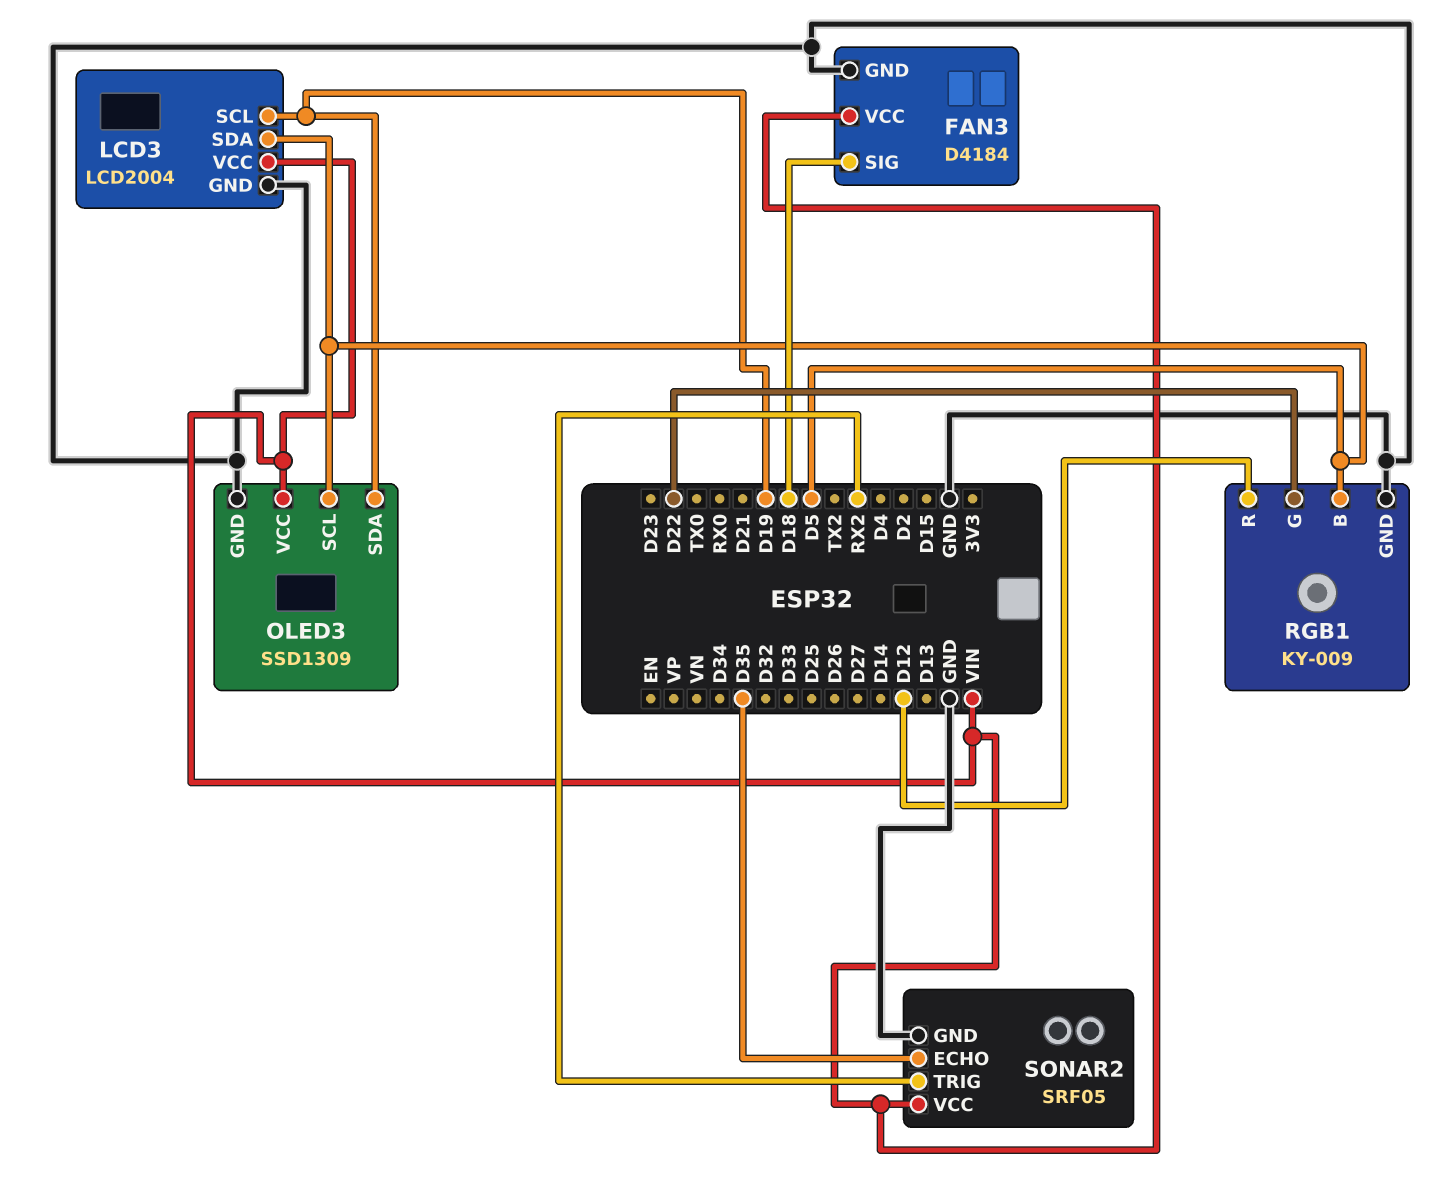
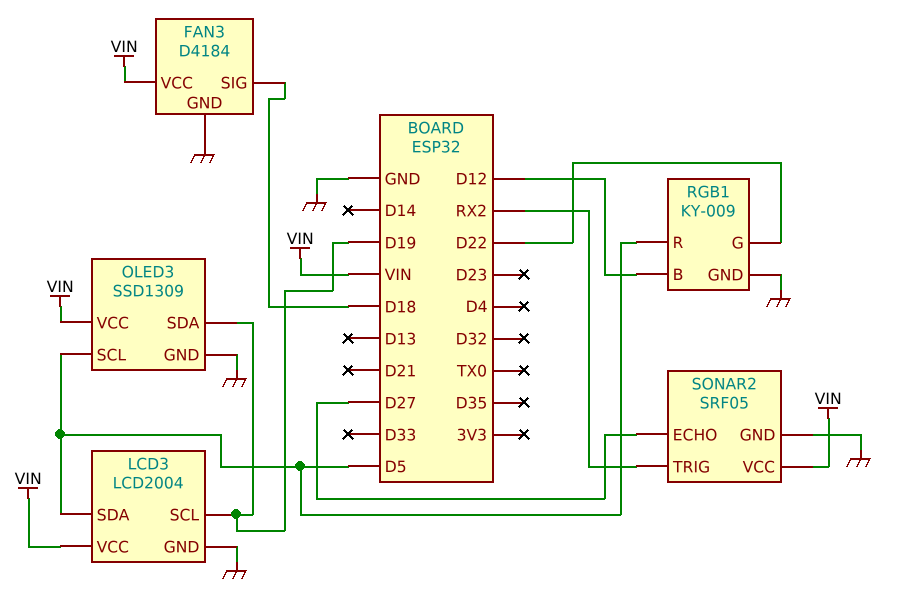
RGB1 pin B: D5 -> D12
RGB1 pin R: D12 -> D5
SONAR2 pin ECHO: D35 -> D27

